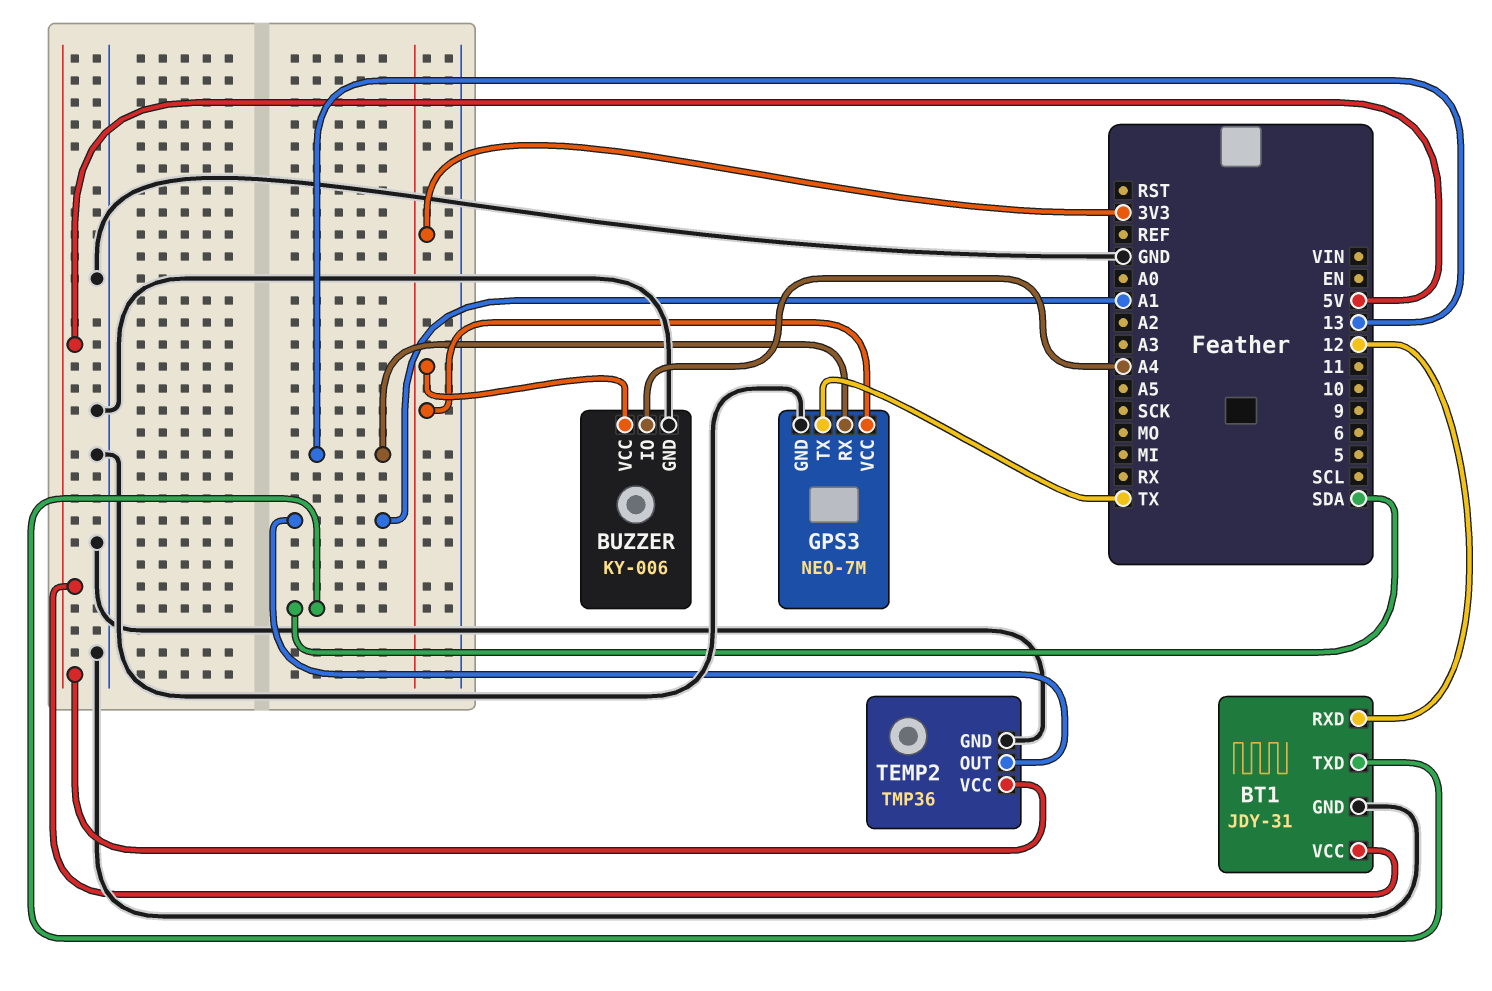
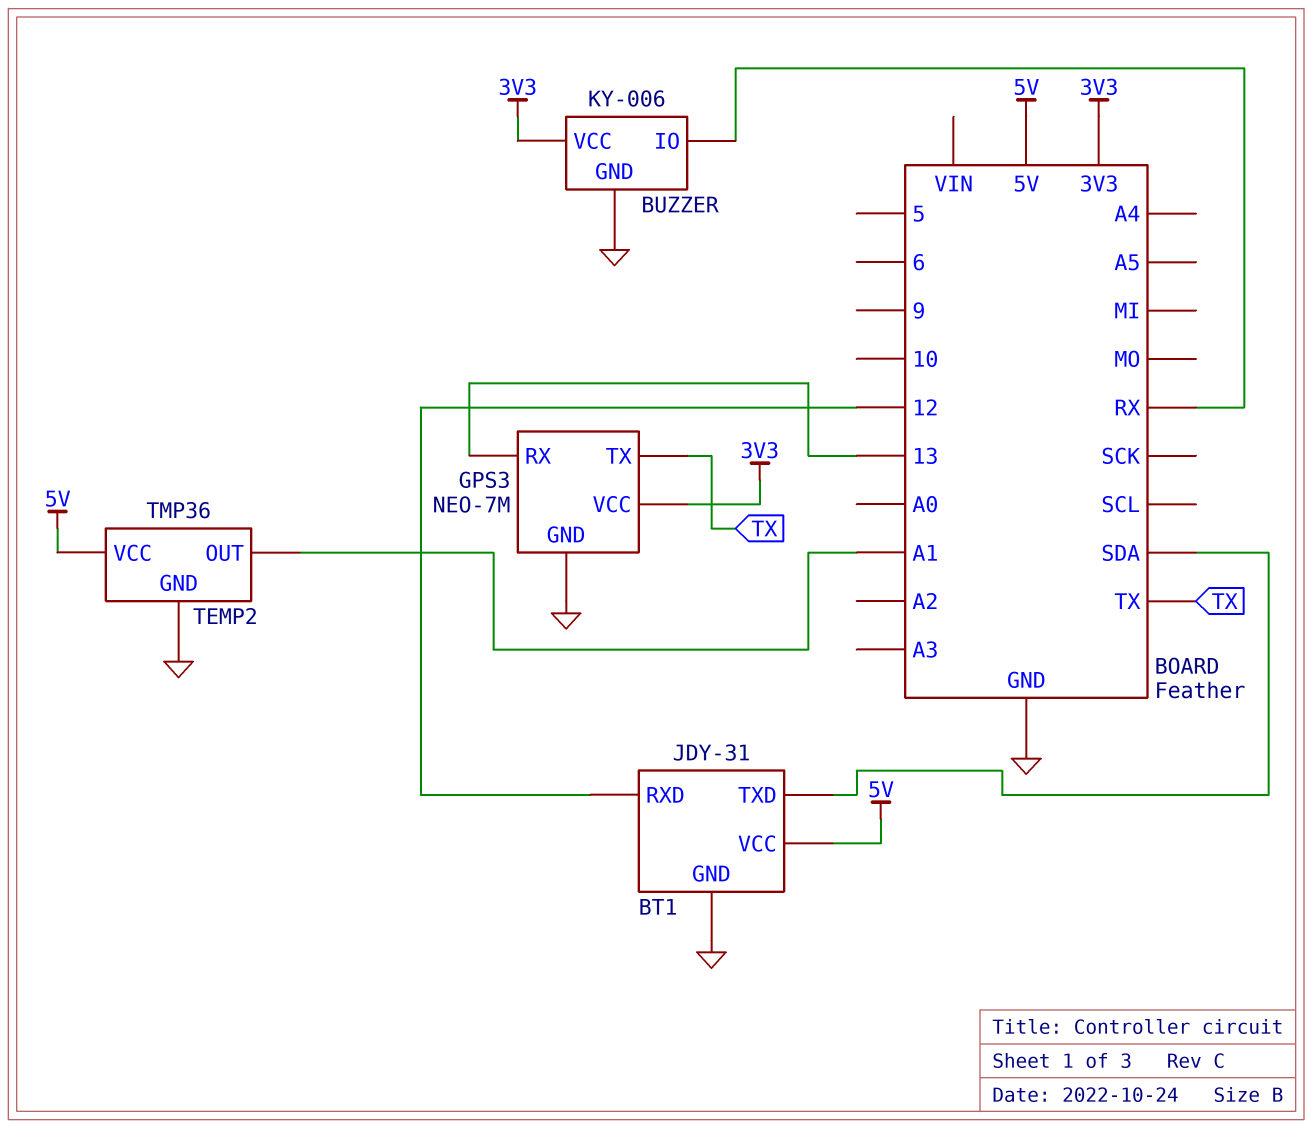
BUZZER pin IO: A4 -> RX

